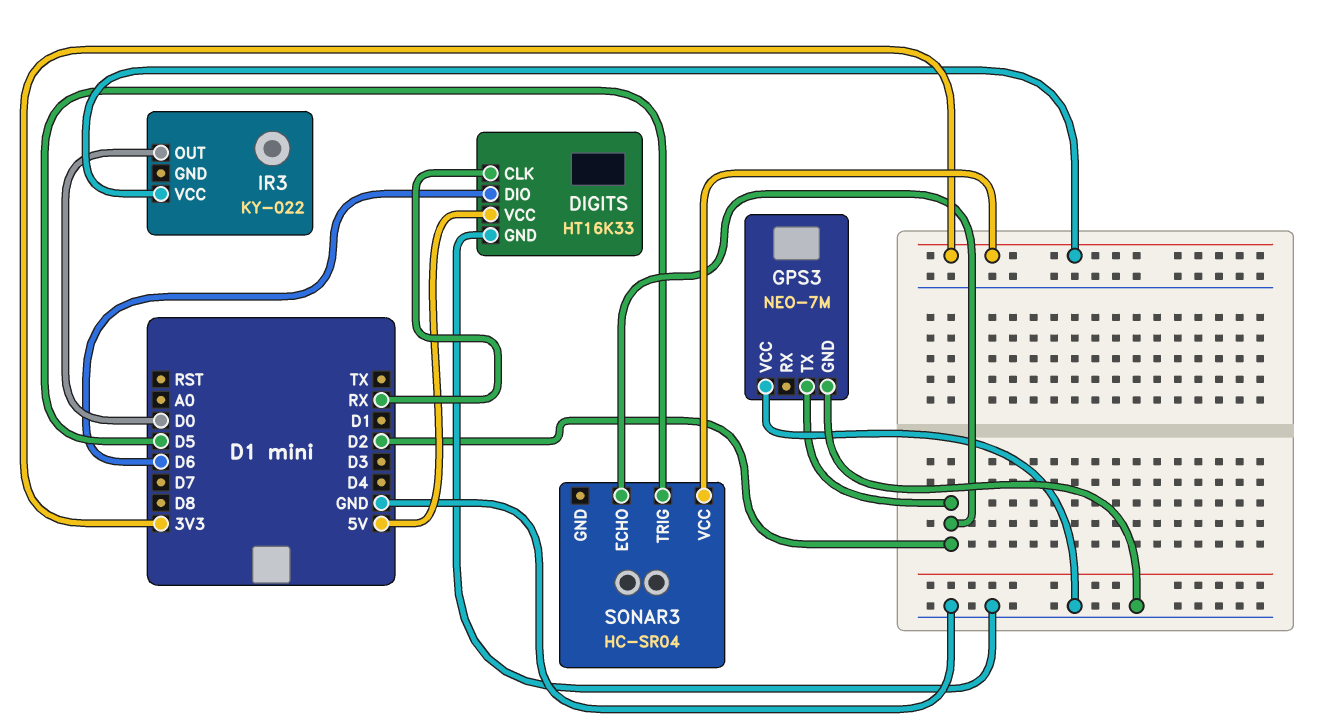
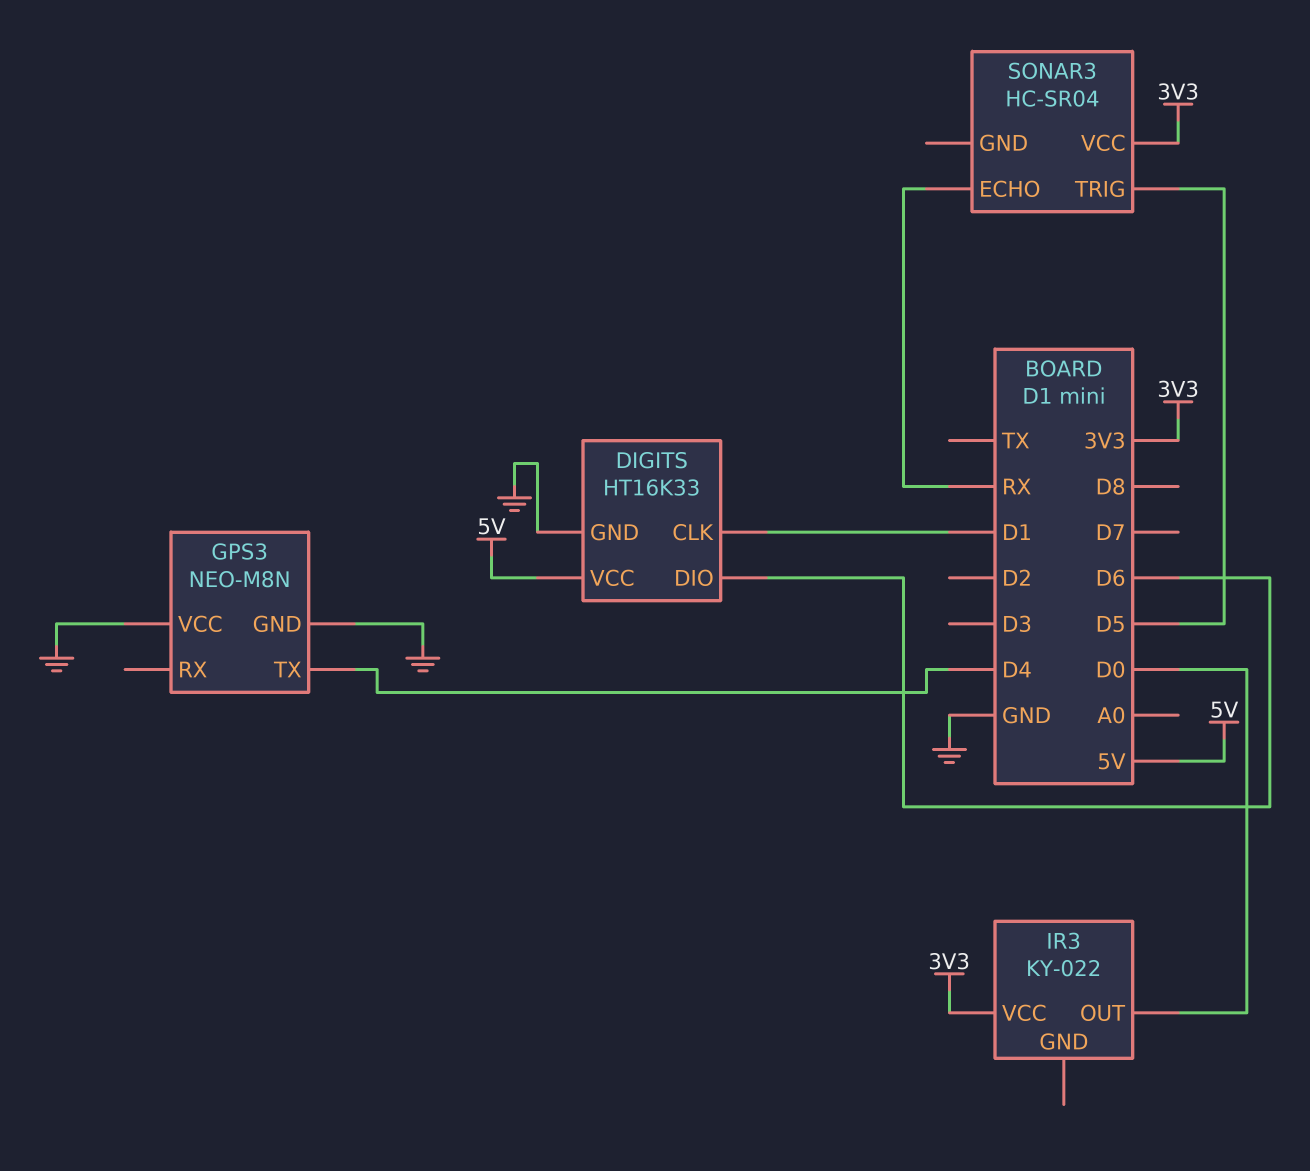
DIGITS pin CLK: RX -> D1
GPS3: NEO-7M -> NEO-M8N
GPS3 pin TX: D2 -> D4
SONAR3 pin ECHO: D2 -> RX

